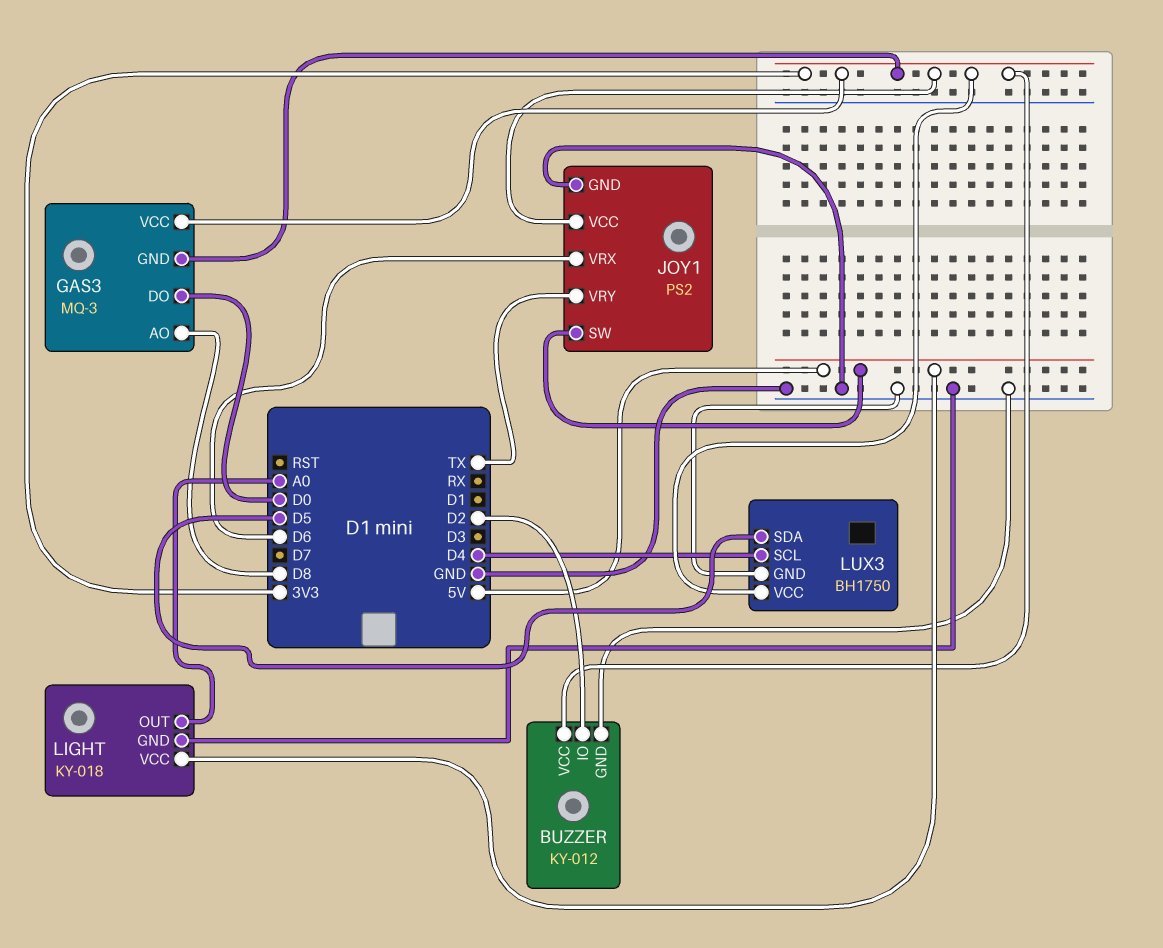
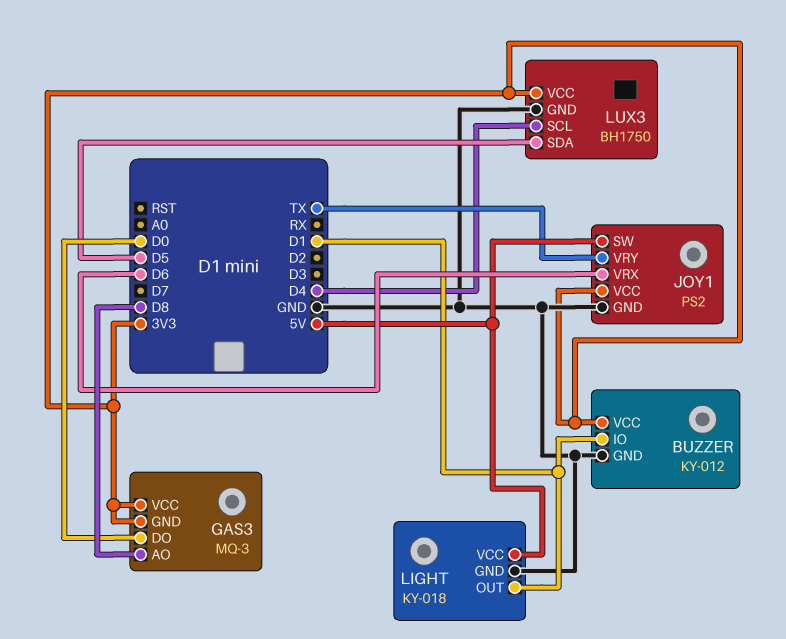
BUZZER pin IO: D2 -> D1
LIGHT pin OUT: A0 -> D1

